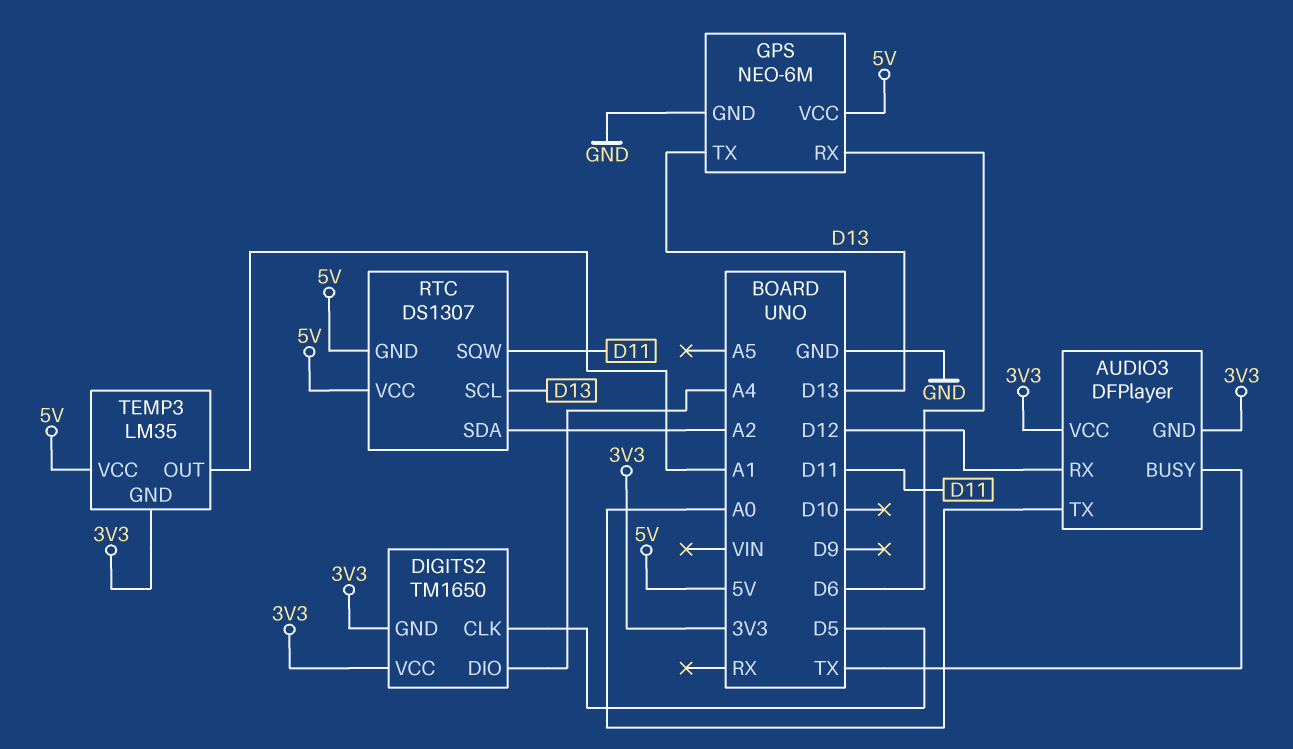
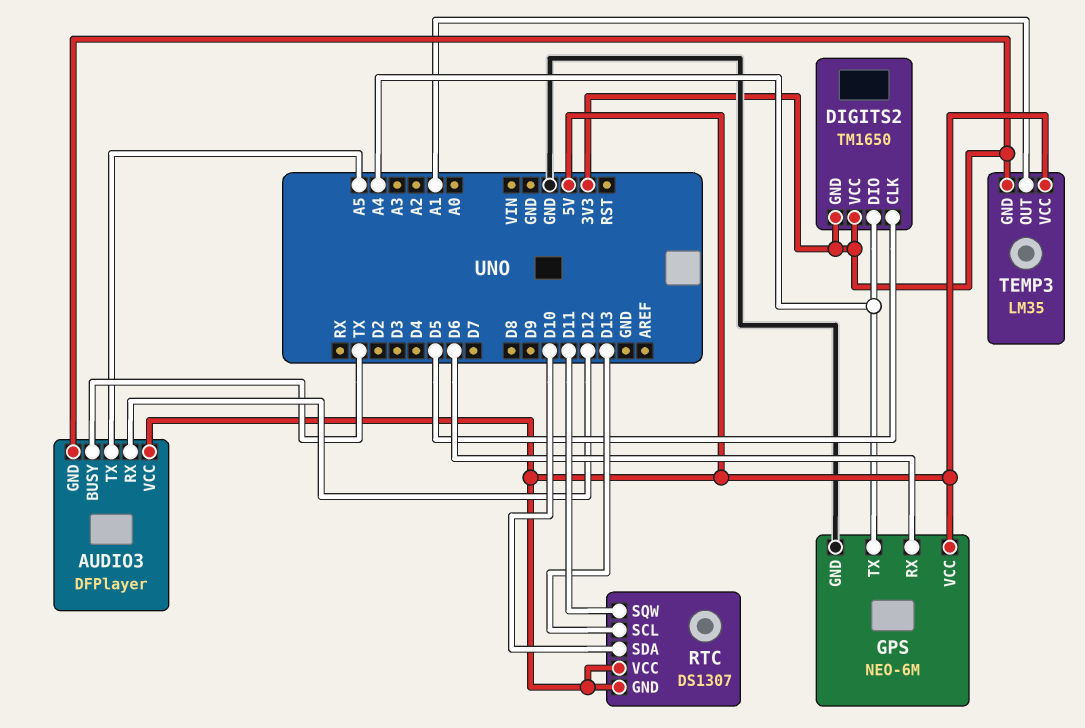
AUDIO3 pin TX: A0 -> A5
AUDIO3 pin VCC: 3V3 -> 5V
GPS pin TX: D13 -> A4
RTC pin SDA: A2 -> D10

